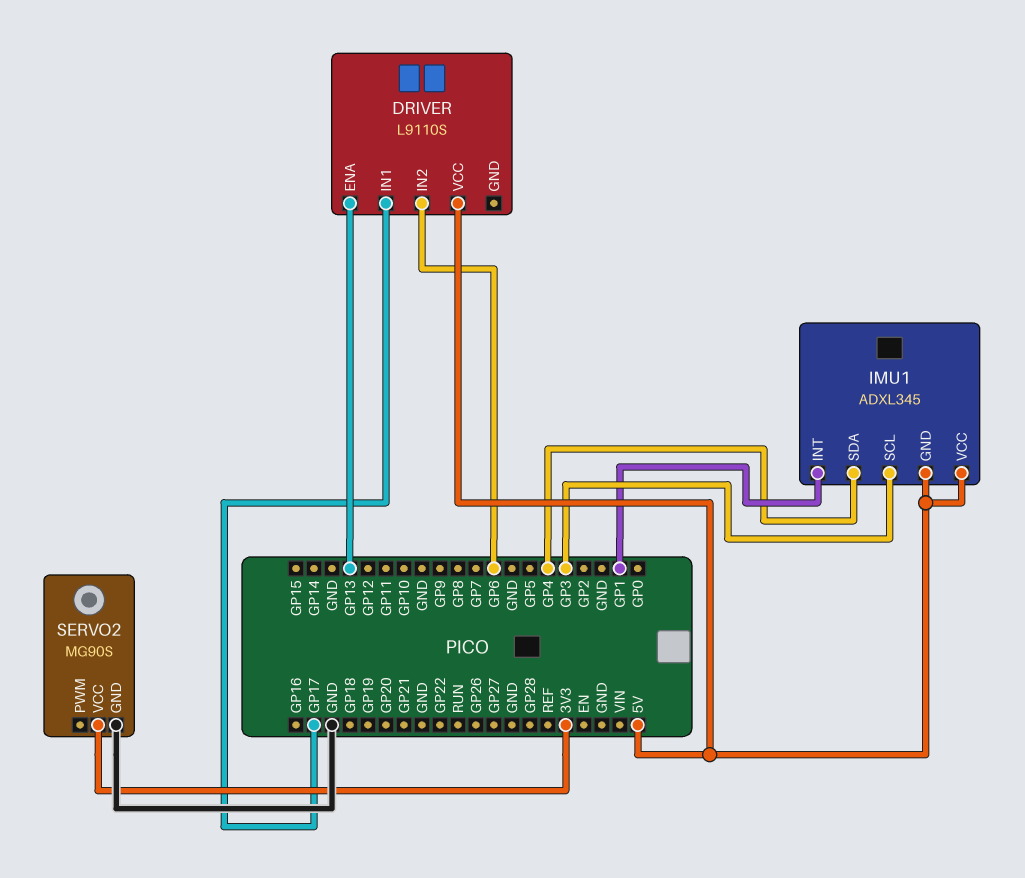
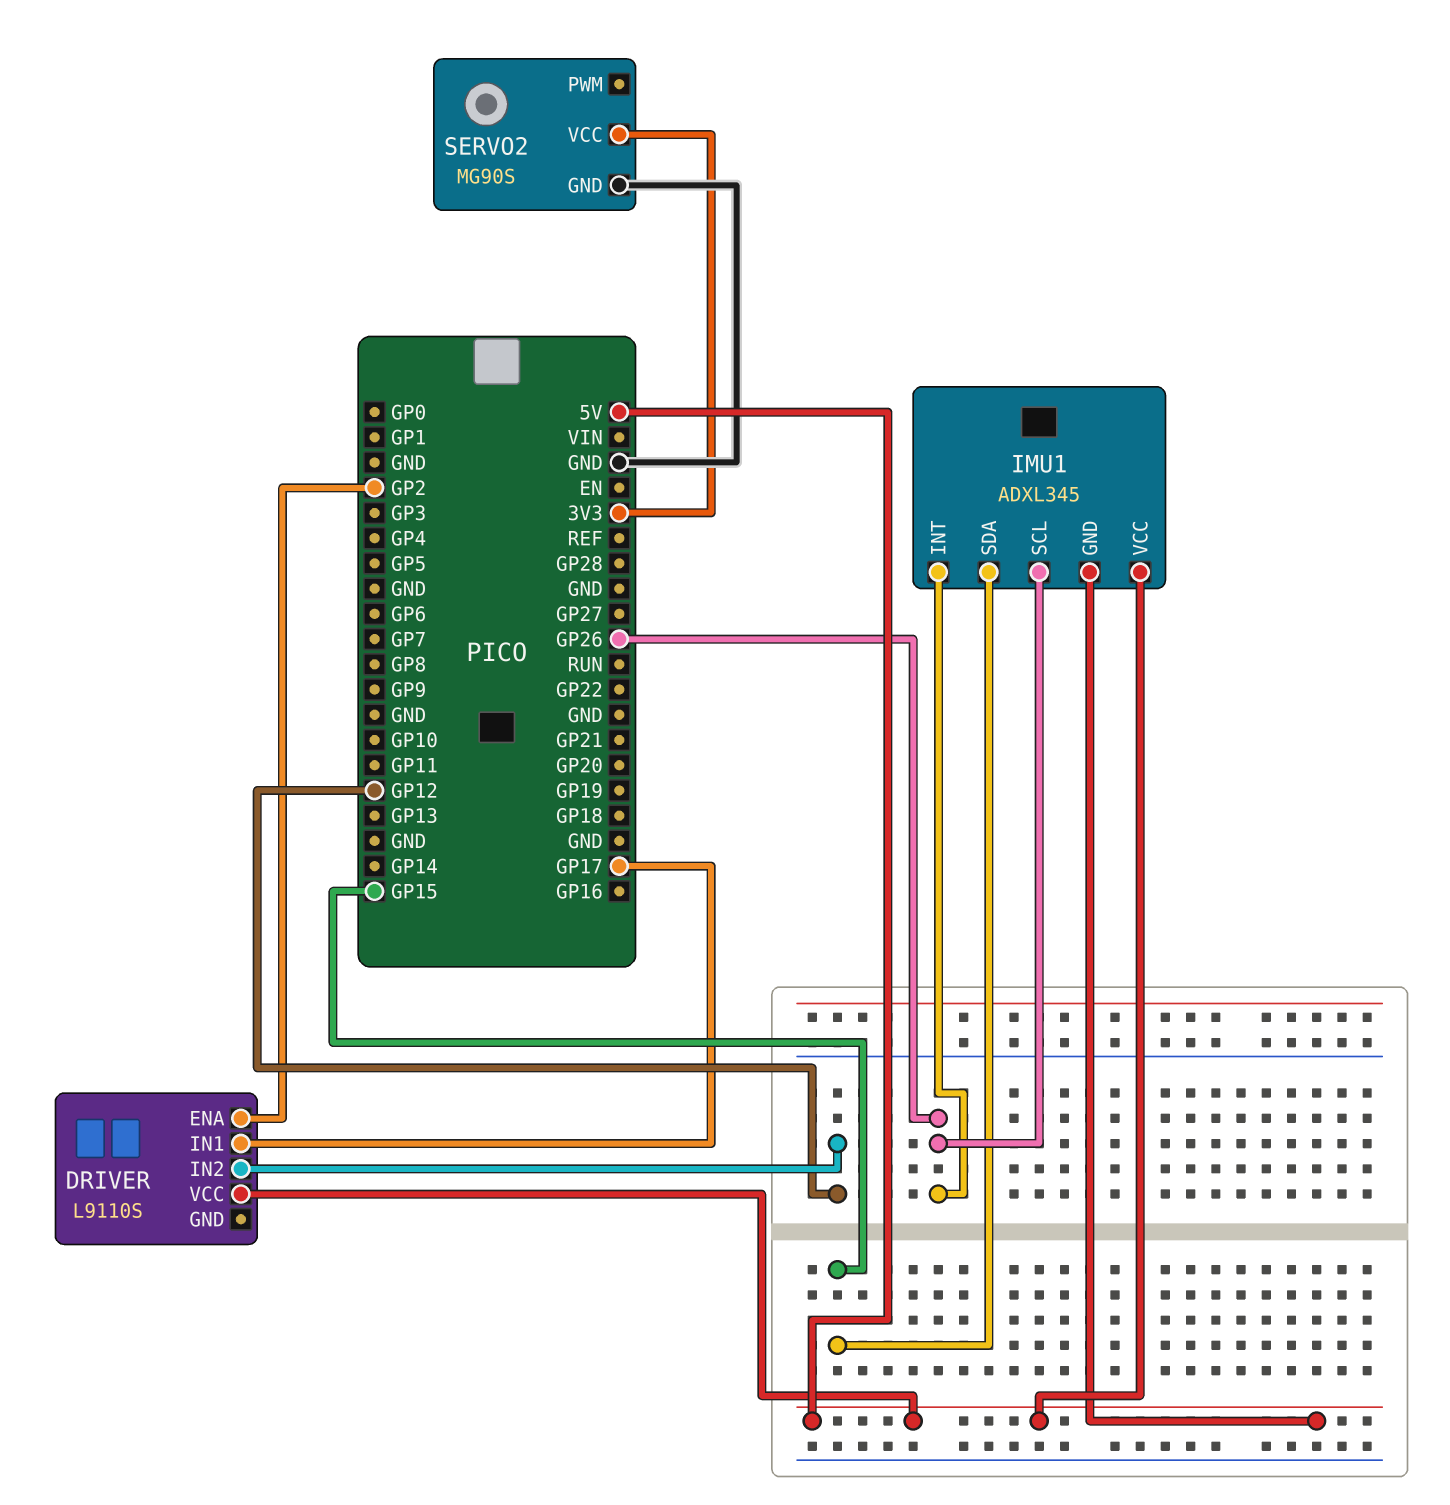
DRIVER pin ENA: GP13 -> GP2
DRIVER pin IN2: GP6 -> GP12
IMU1 pin INT: GP1 -> GP26
IMU1 pin SCL: GP3 -> GP26
IMU1 pin SDA: GP4 -> GP15

